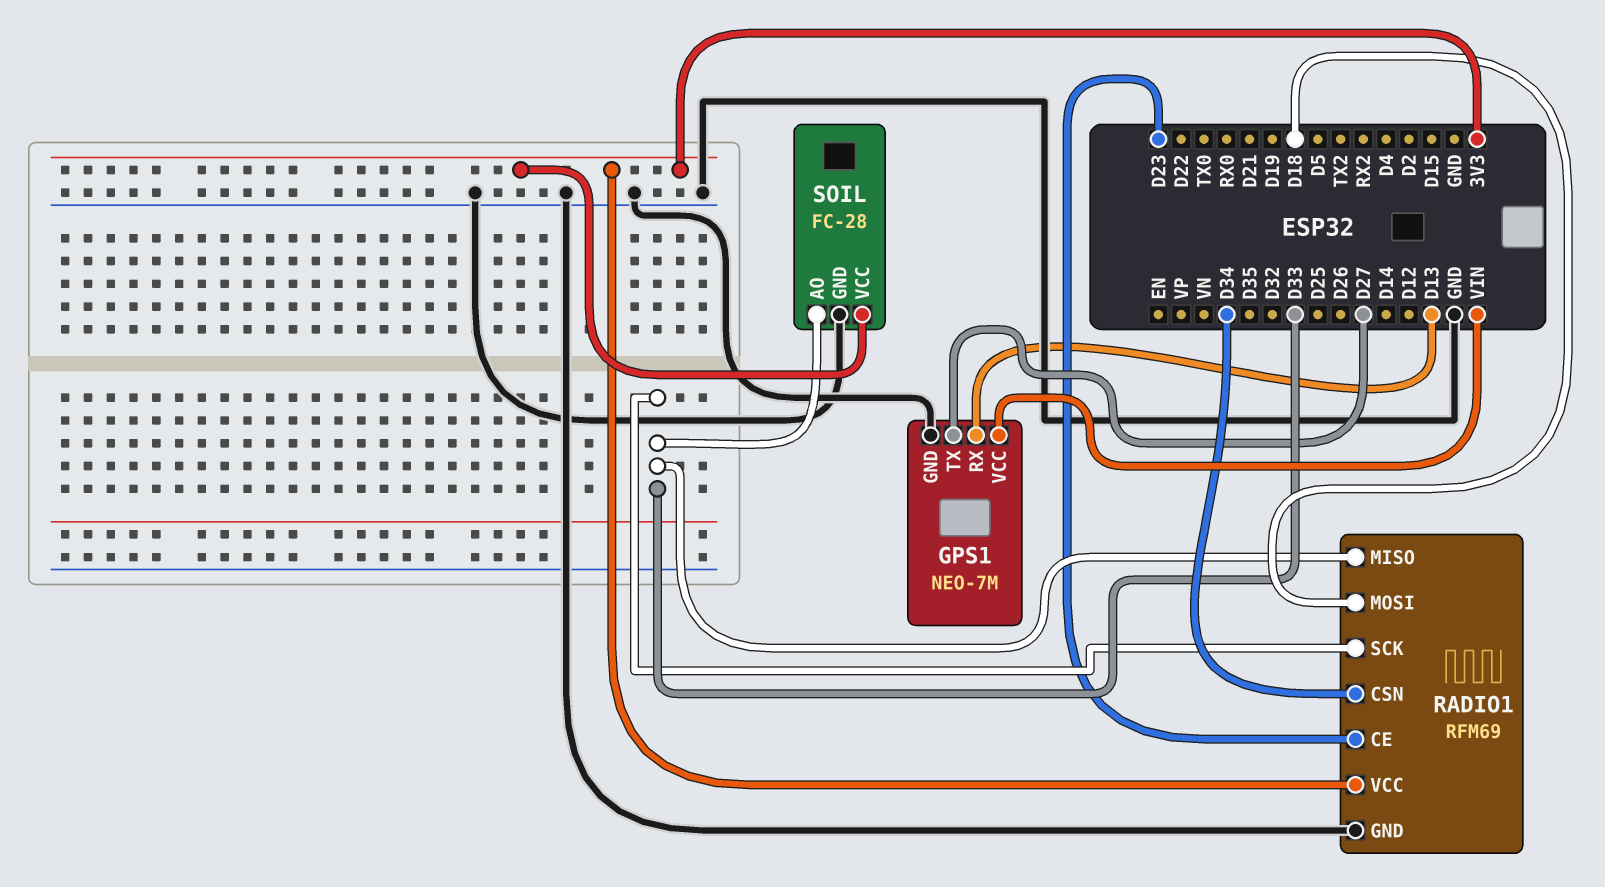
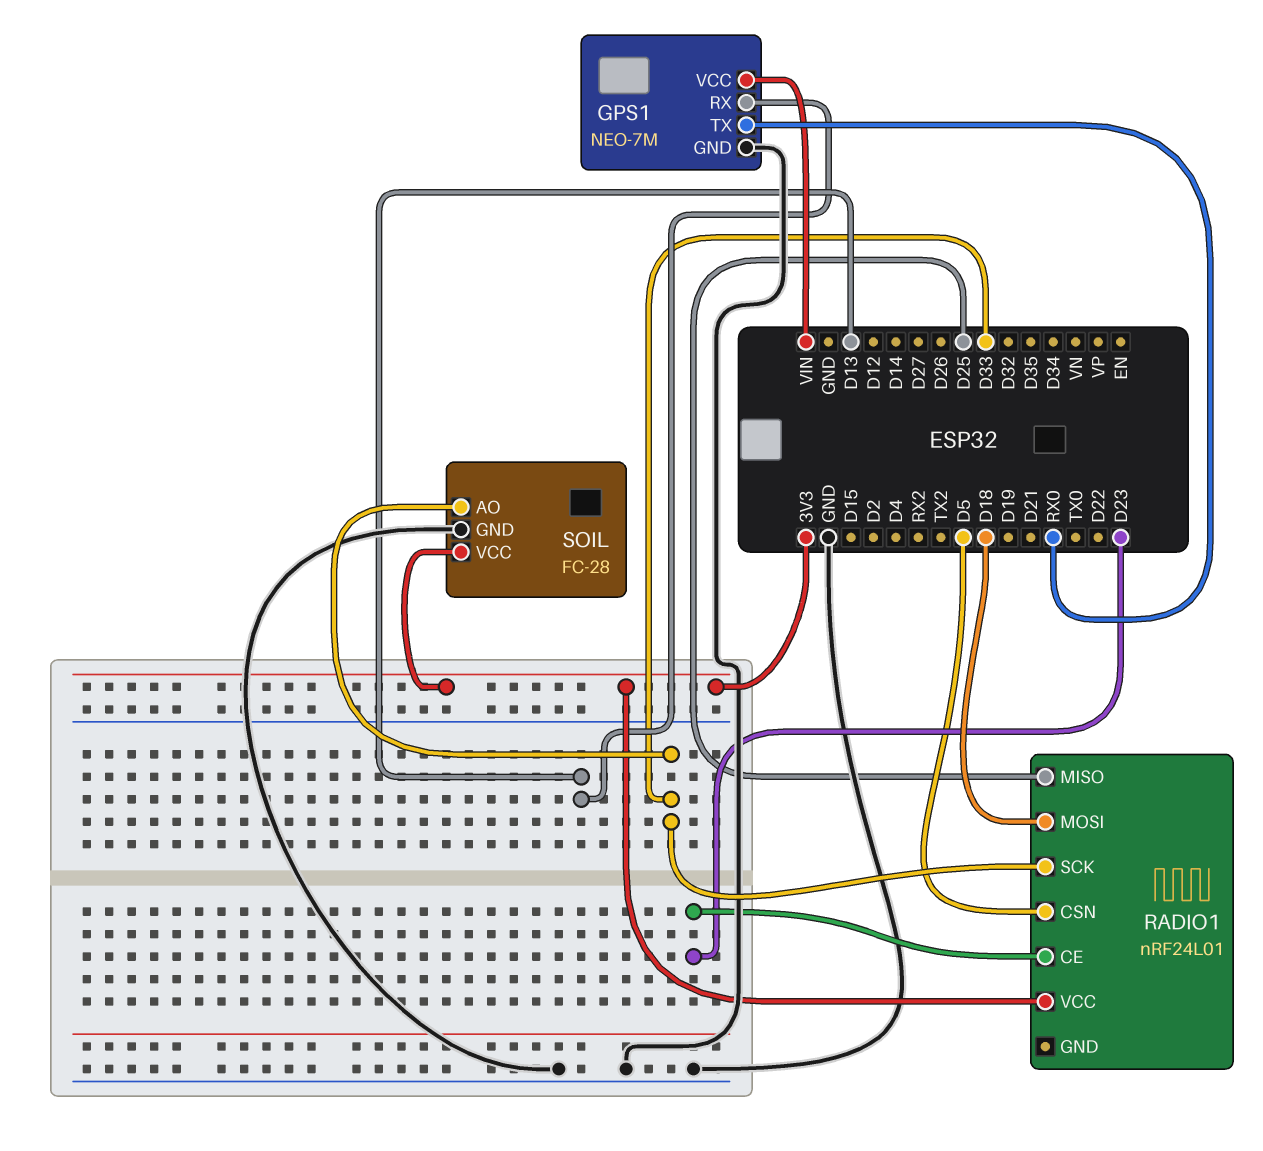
GPS1 pin TX: D27 -> RX0
RADIO1: RFM69 -> nRF24L01
RADIO1 pin CSN: D34 -> D5
RADIO1 pin GND: GND -> none
RADIO1 pin MISO: D33 -> D25

